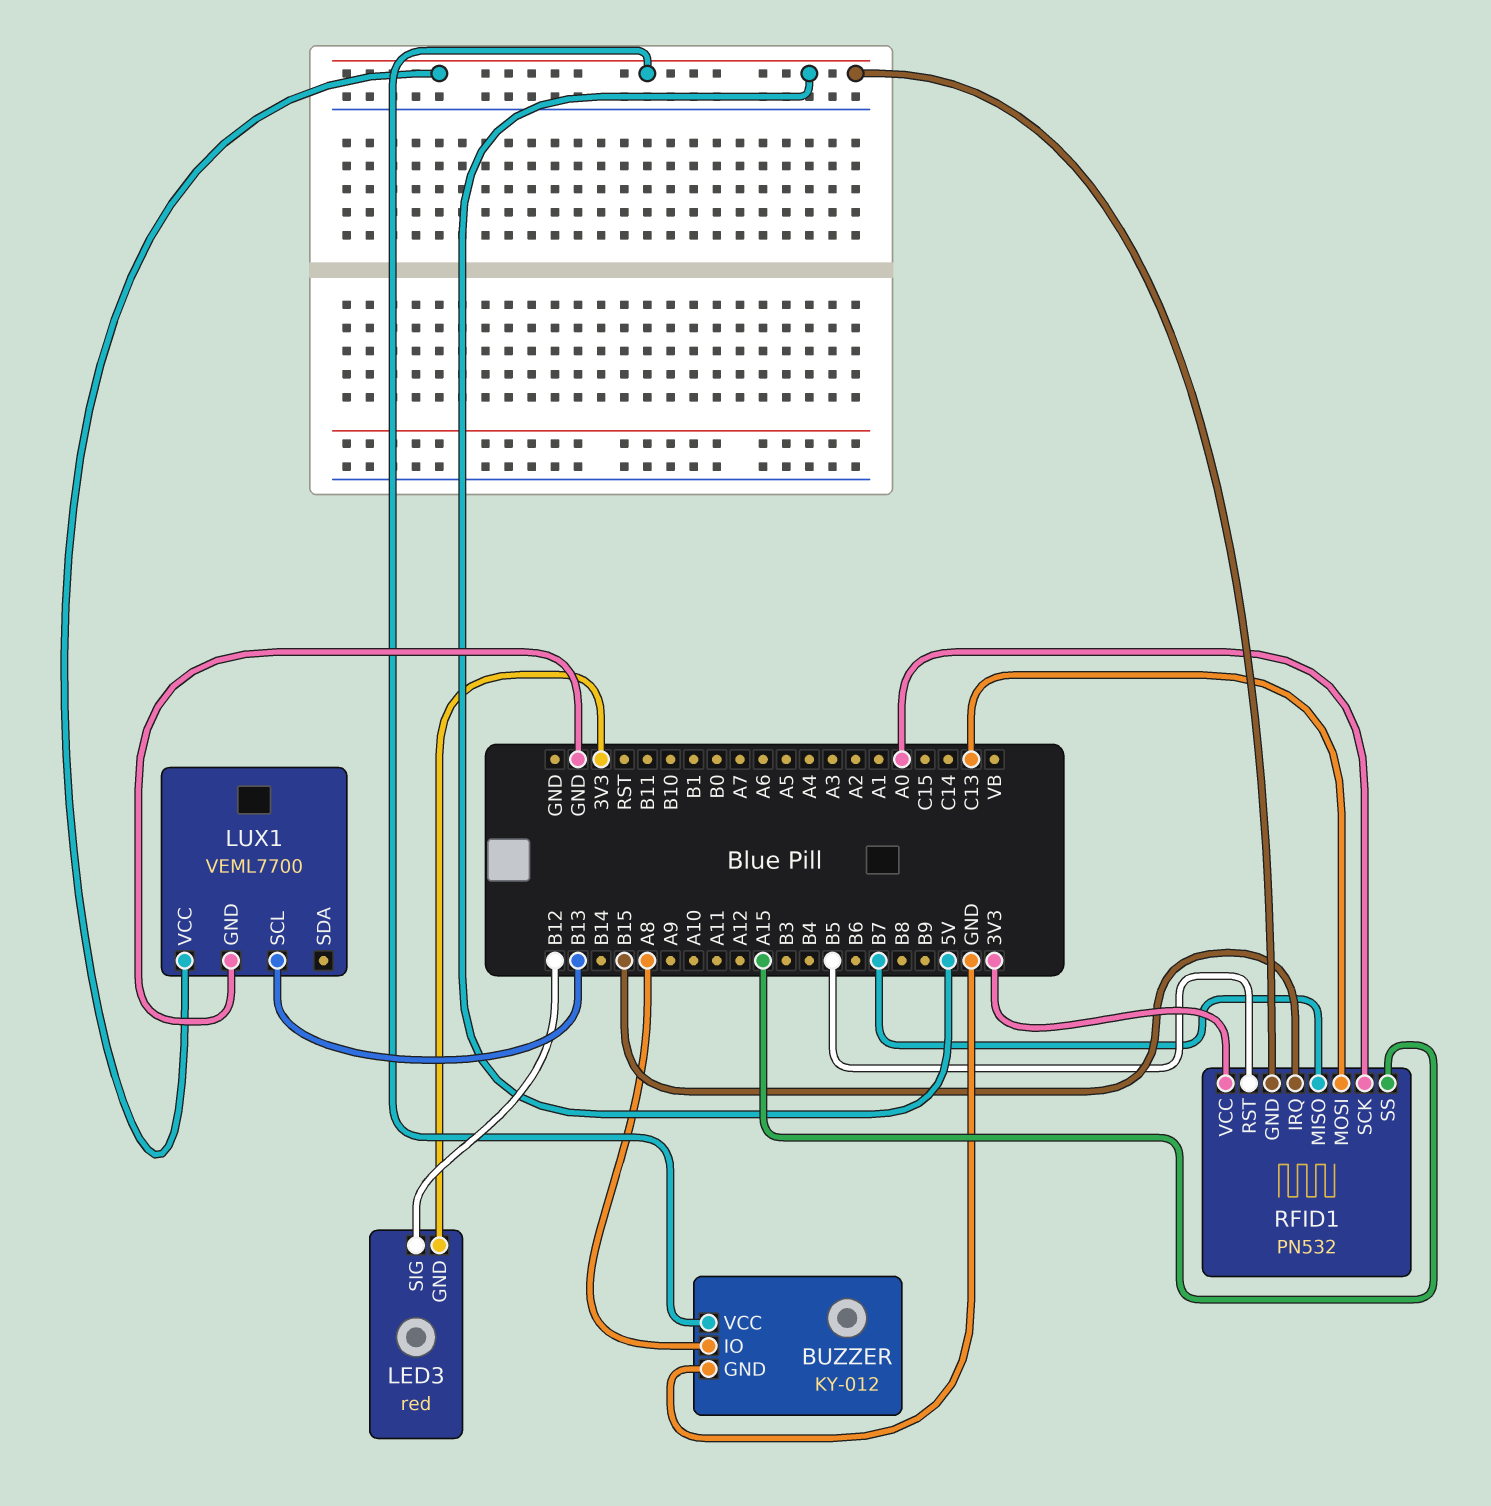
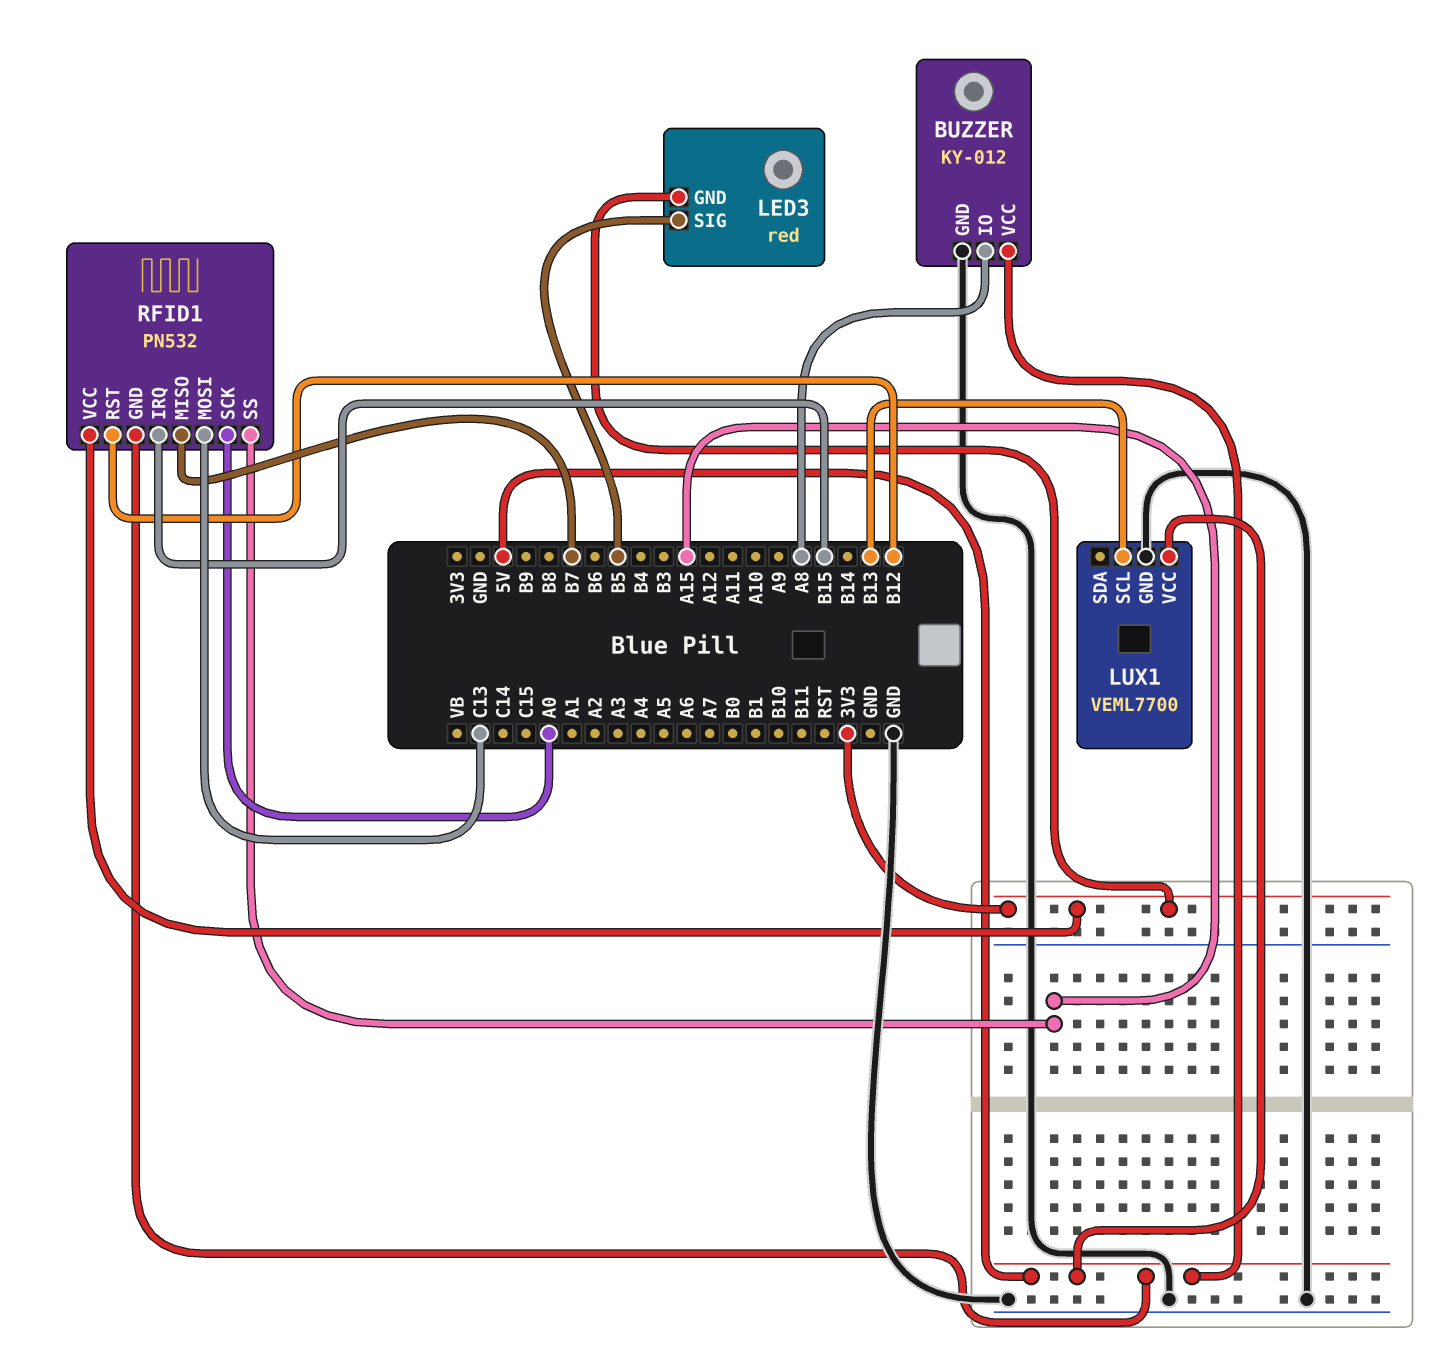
LED3 pin SIG: B12 -> B5
RFID1 pin RST: B5 -> B12

